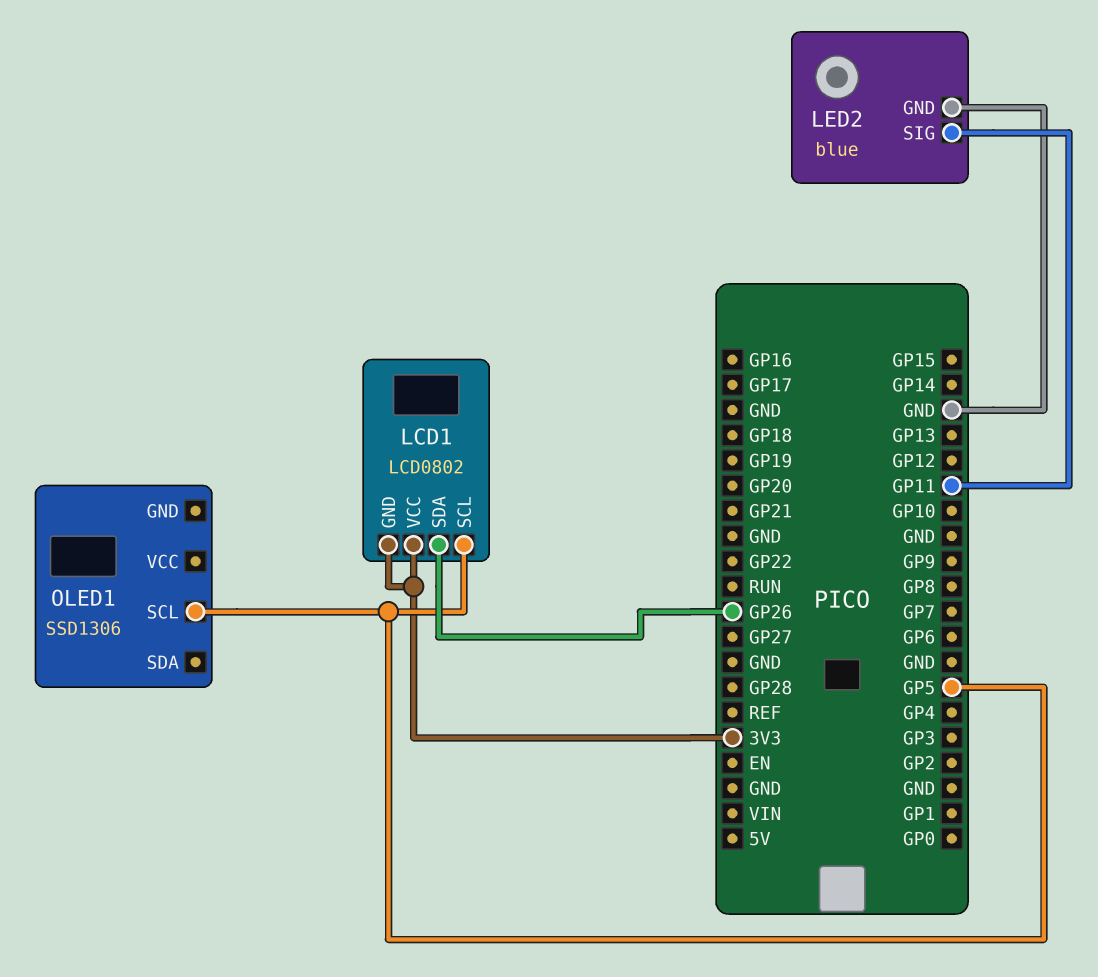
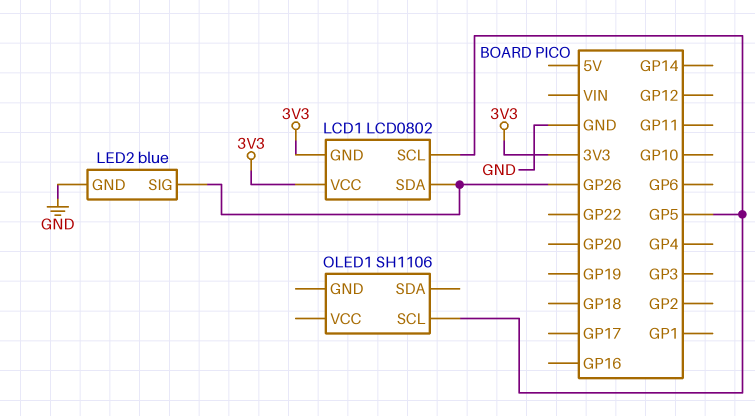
LED2 pin SIG: GP11 -> GP26
OLED1: SSD1306 -> SH1106

